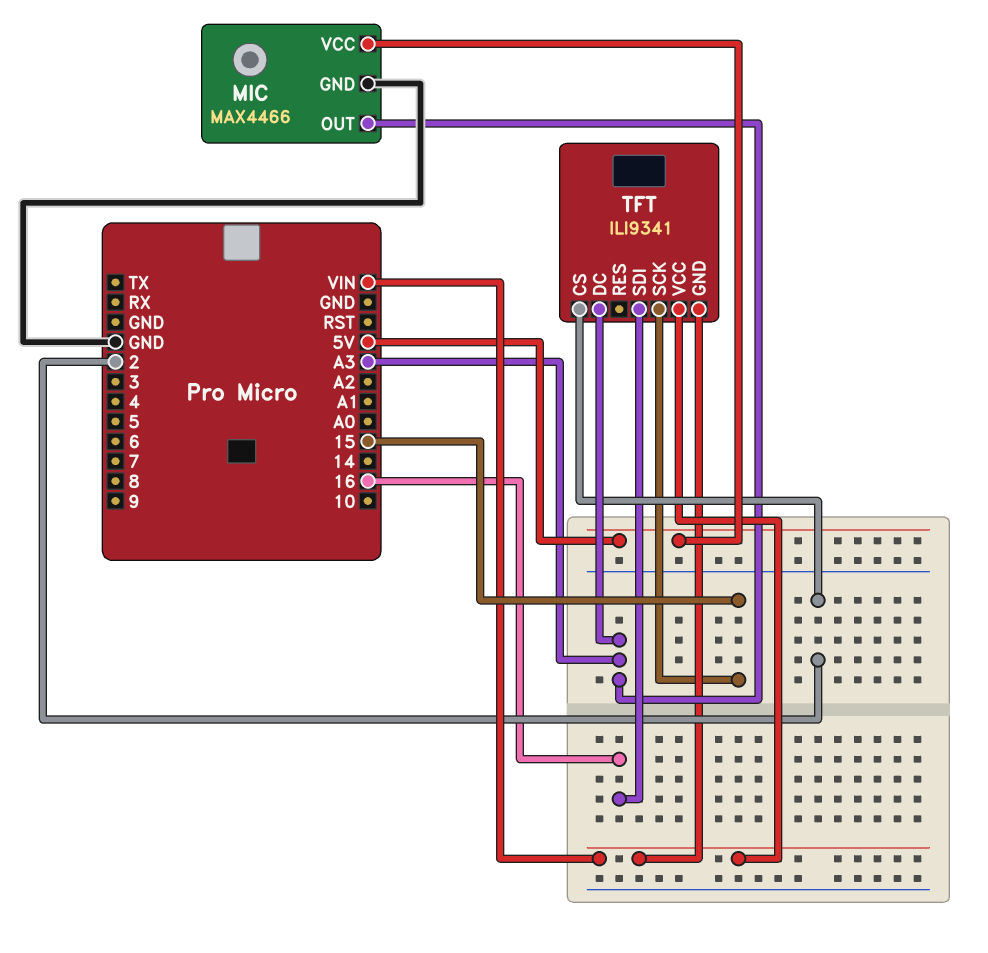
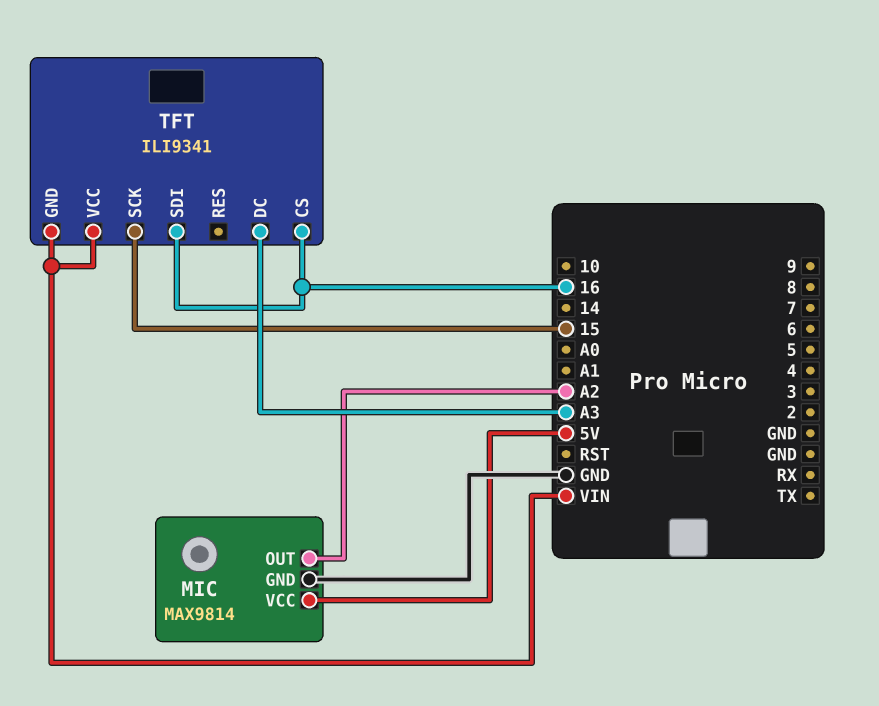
MIC: MAX4466 -> MAX9814
MIC pin OUT: A3 -> A2
TFT pin CS: 2 -> 16

